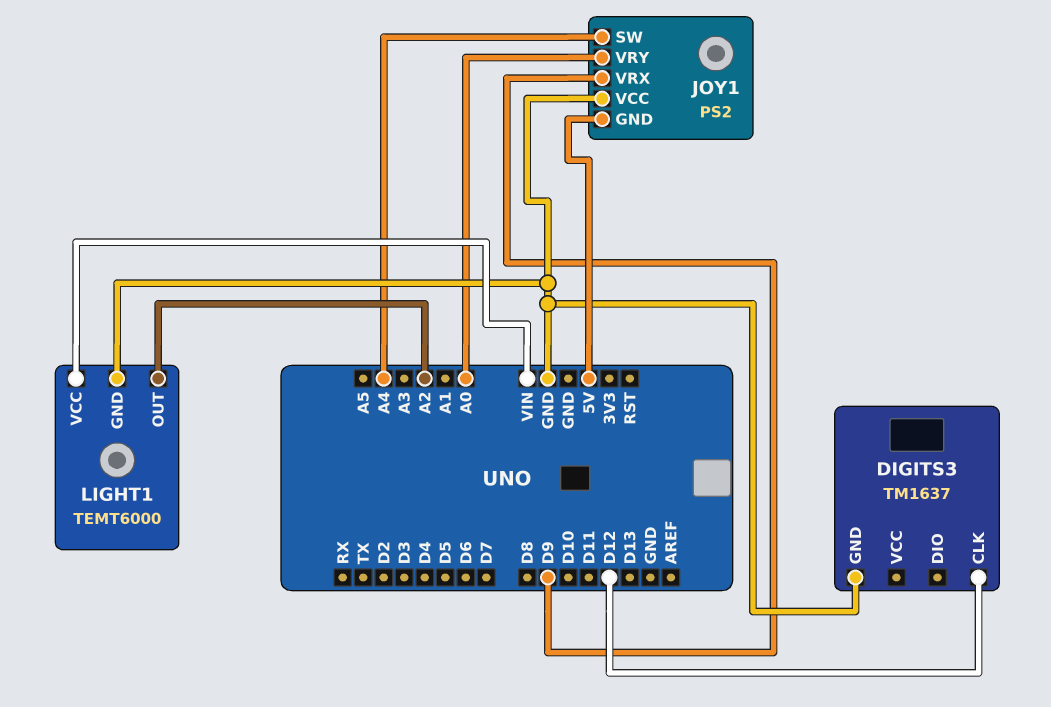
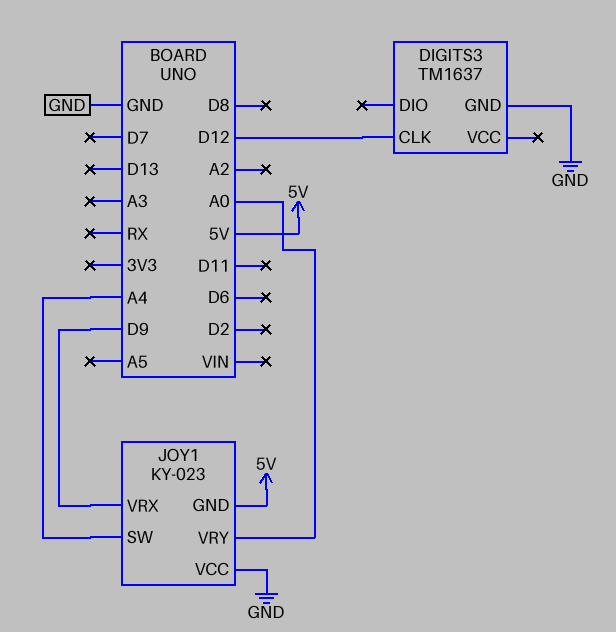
JOY1: PS2 -> KY-023
LIGHT1: TEMT6000 -> none
LIGHT1 pin GND: GND -> none
LIGHT1 pin OUT: A2 -> none
LIGHT1 pin VCC: VIN -> none

